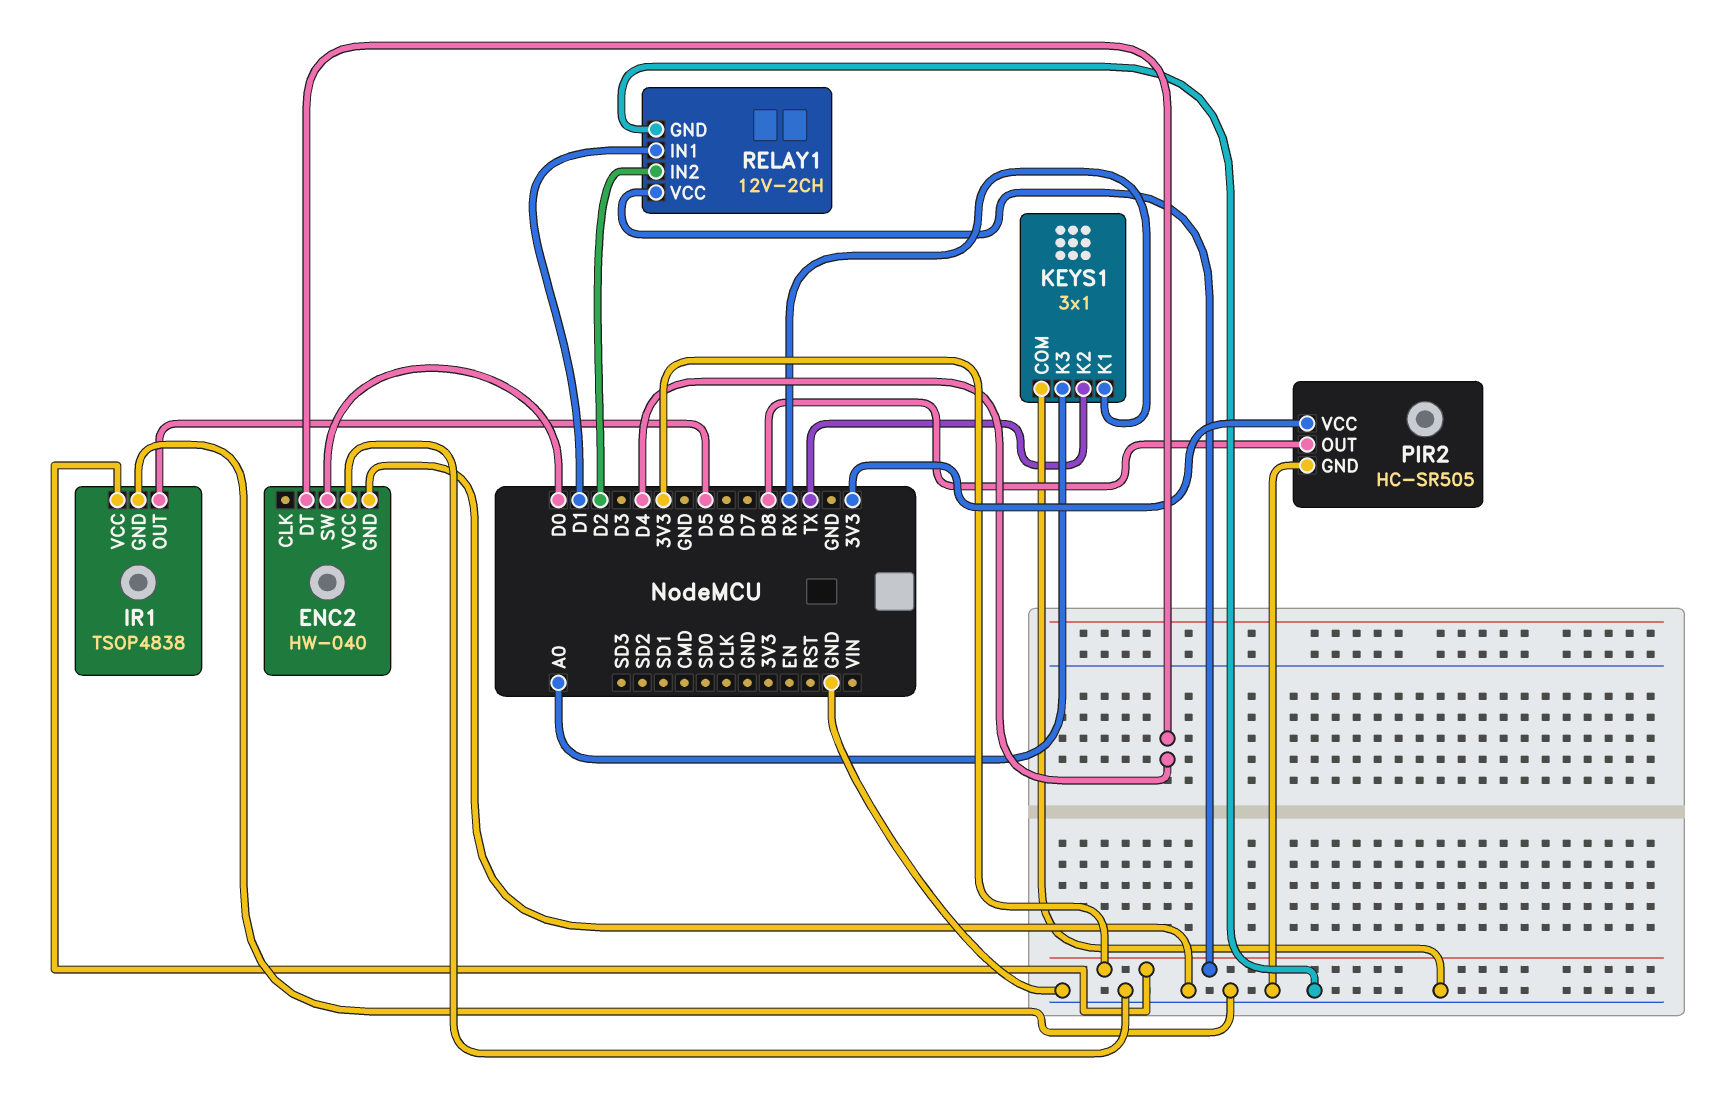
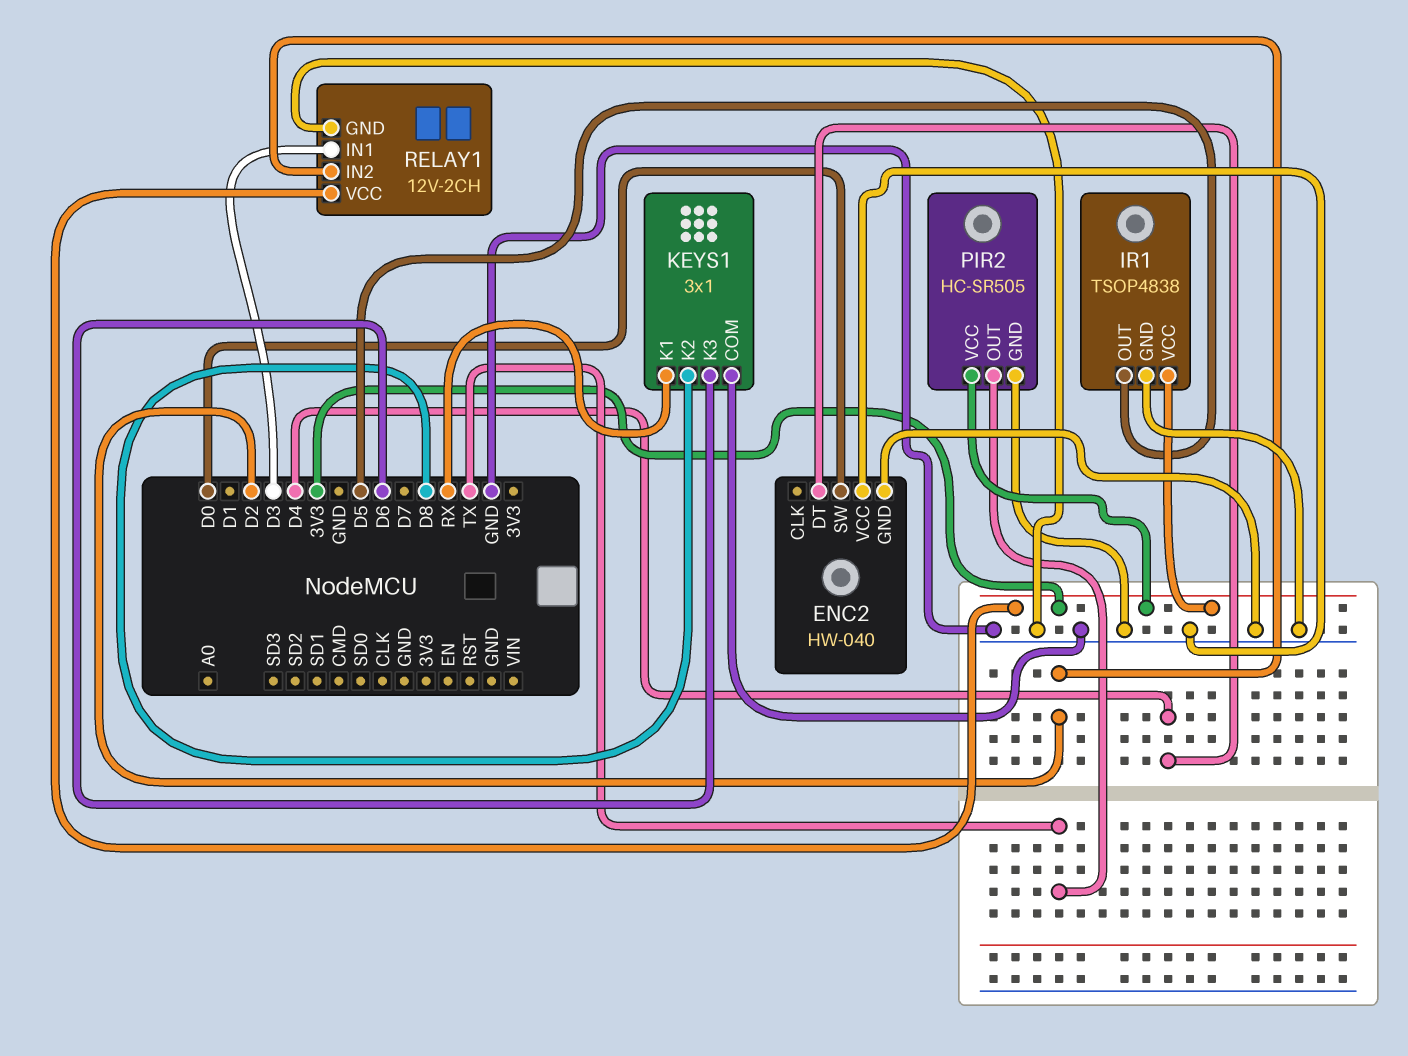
KEYS1 pin K2: TX -> D8
KEYS1 pin K3: A0 -> D6
PIR2 pin OUT: D8 -> TX
RELAY1 pin IN1: D1 -> D3

